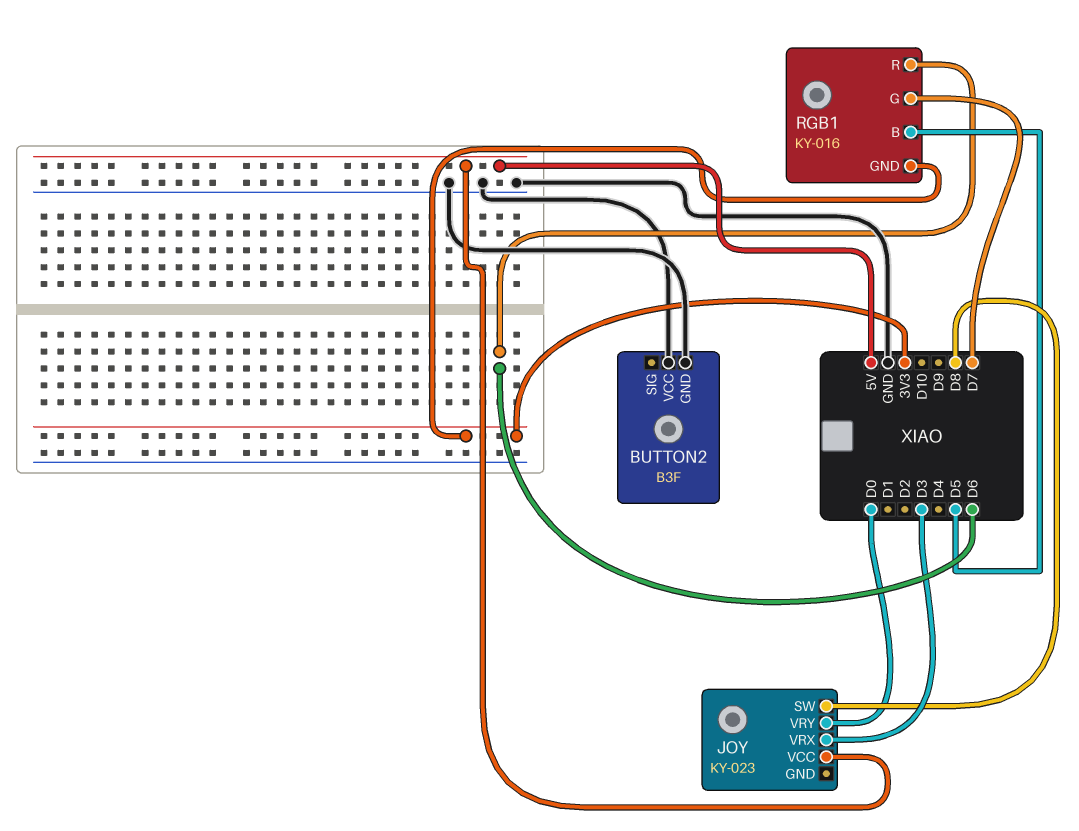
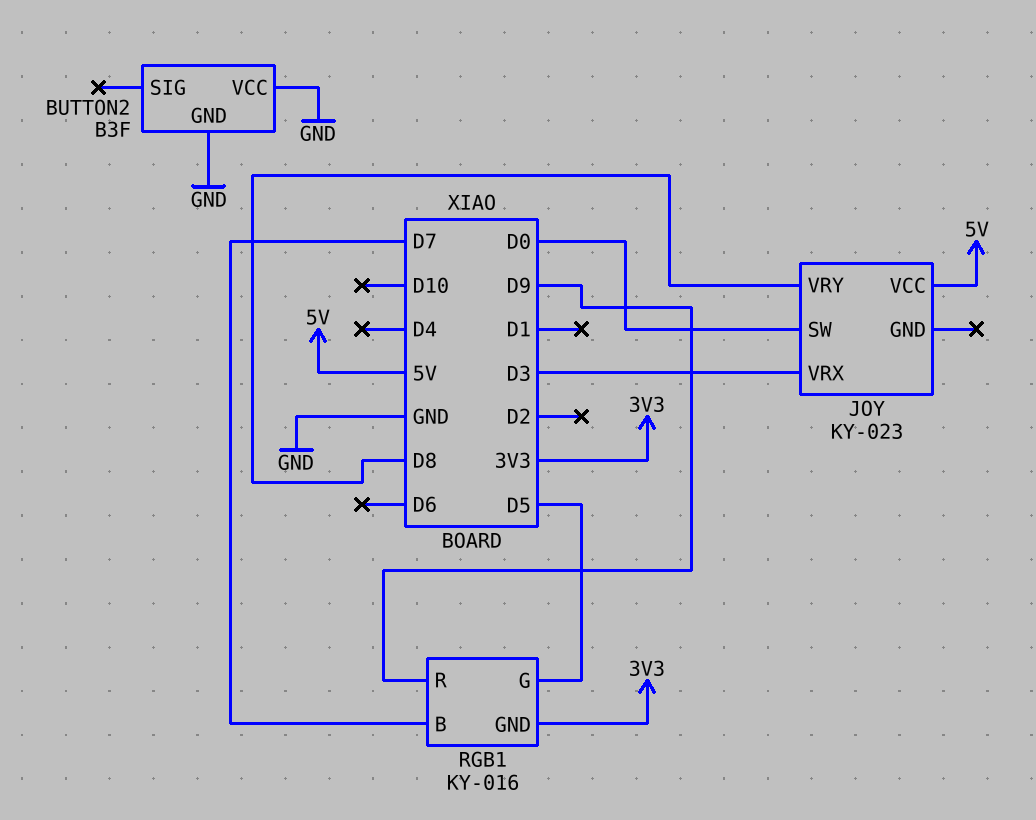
JOY pin SW: D8 -> D0
JOY pin VRY: D0 -> D8
RGB1 pin B: D5 -> D7
RGB1 pin G: D7 -> D5
RGB1 pin R: D6 -> D9

